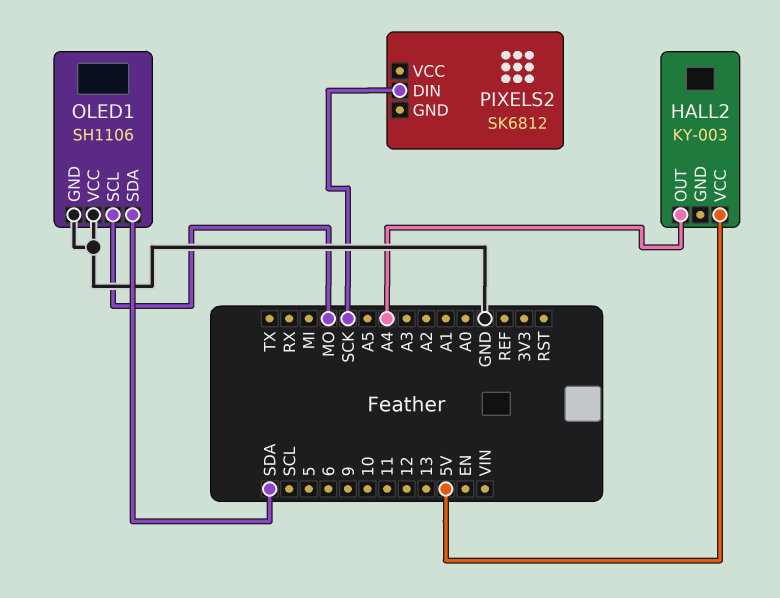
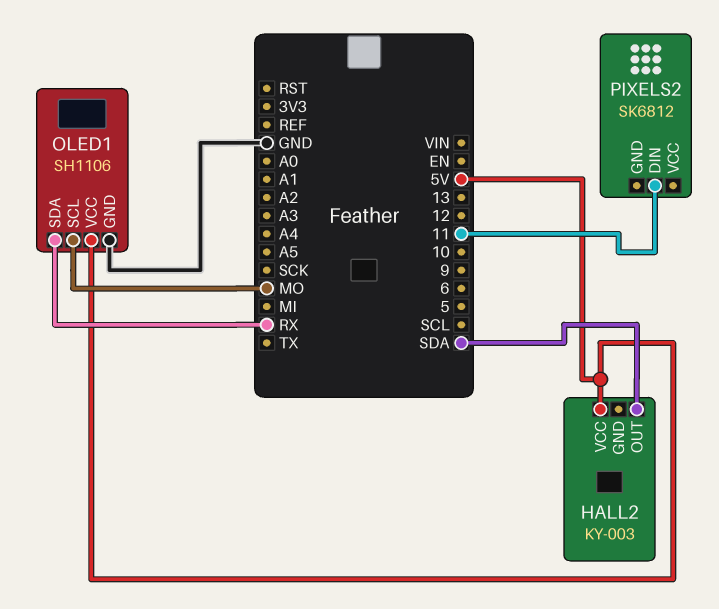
HALL2 pin OUT: A4 -> SDA
OLED1 pin SDA: SDA -> RX
OLED1 pin VCC: GND -> 5V
PIXELS2 pin DIN: SCK -> 11

